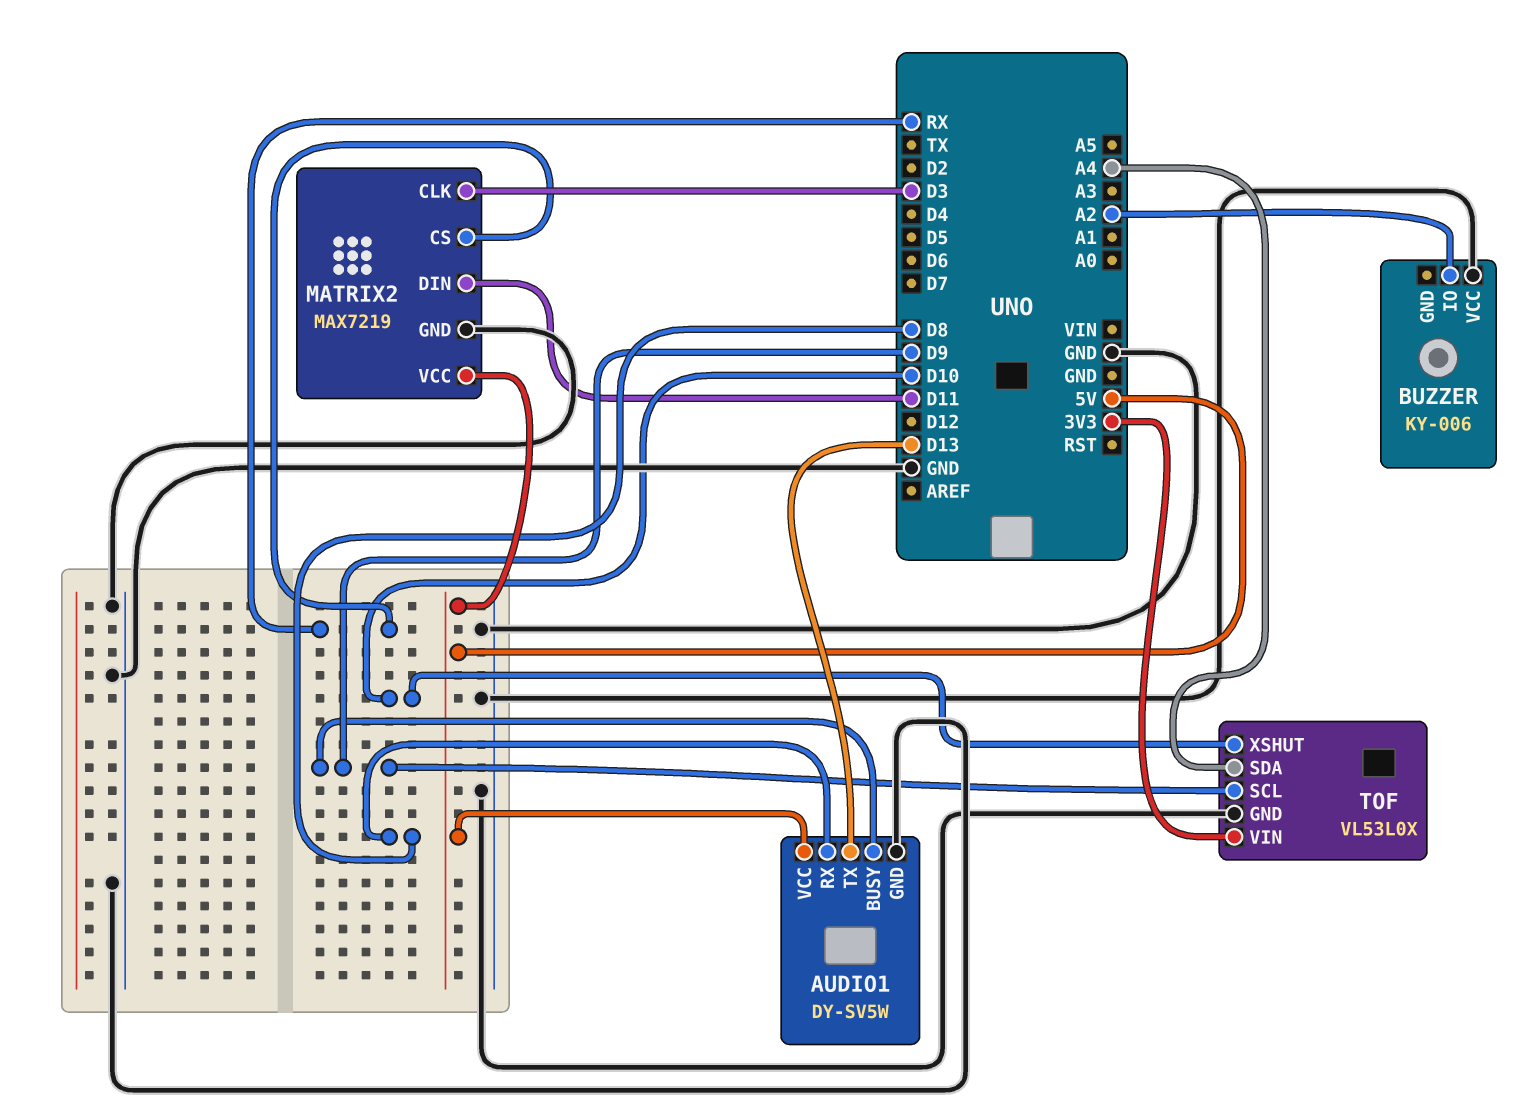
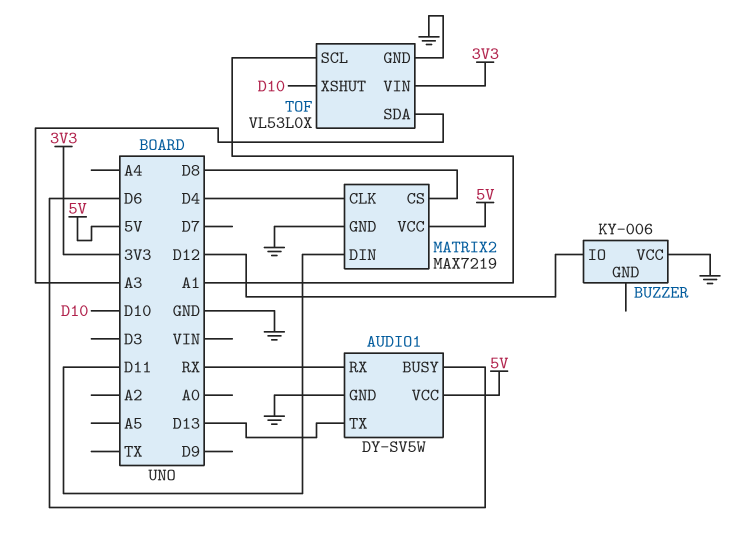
AUDIO1 pin BUSY: D9 -> D6
AUDIO1 pin RX: D8 -> RX
BUZZER pin IO: A2 -> D12
MATRIX2 pin CLK: D3 -> D4
MATRIX2 pin CS: RX -> D8
TOF pin SCL: D9 -> A1
TOF pin SDA: A4 -> A3

